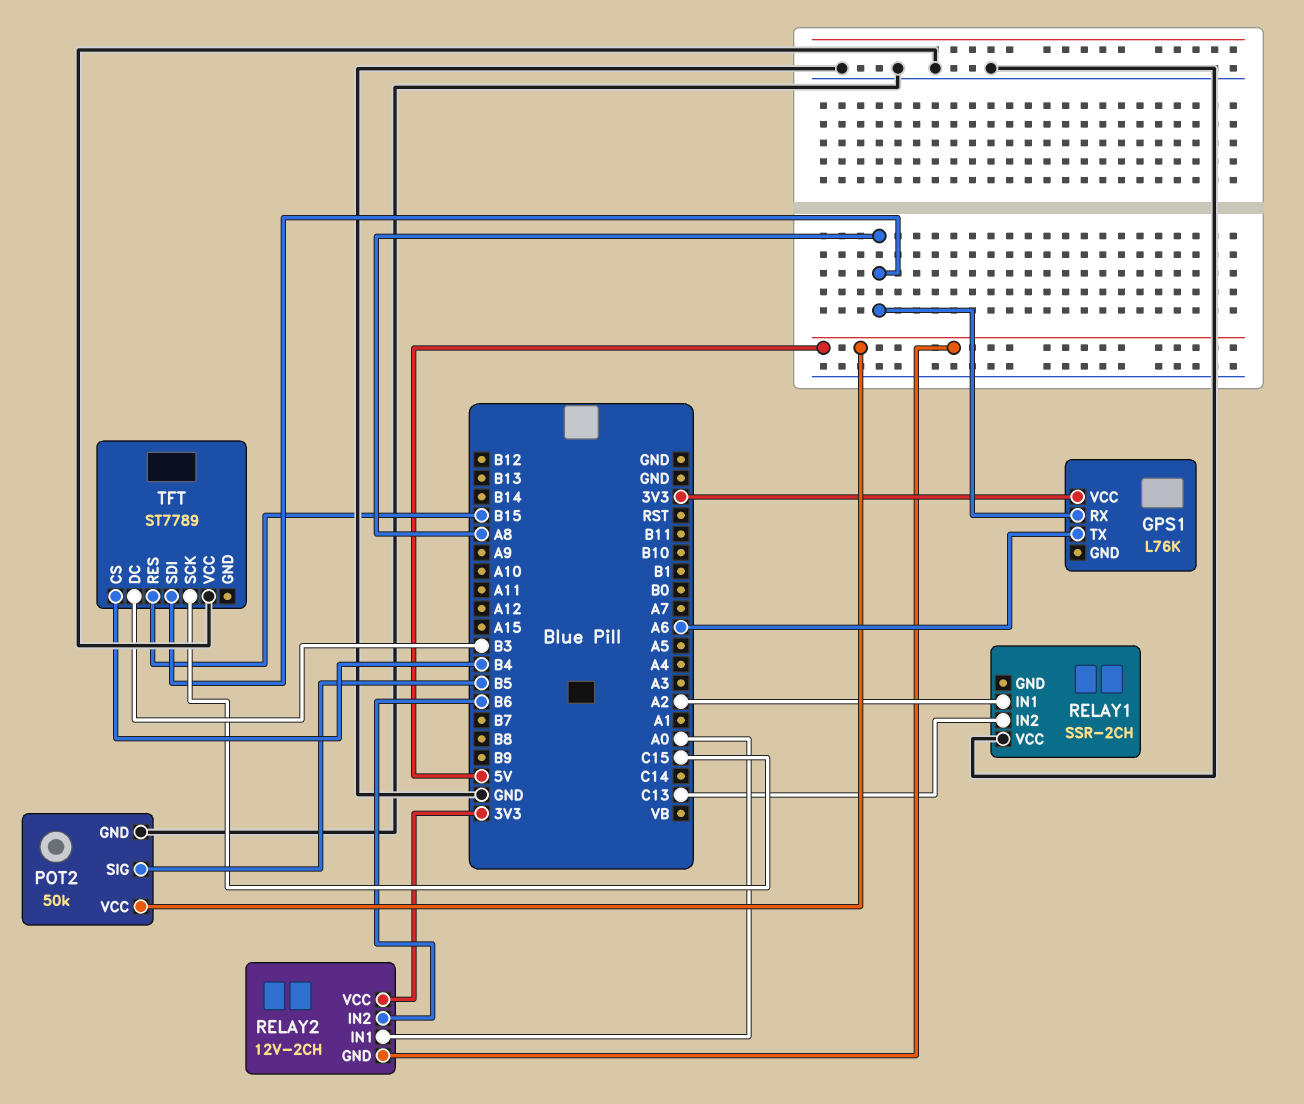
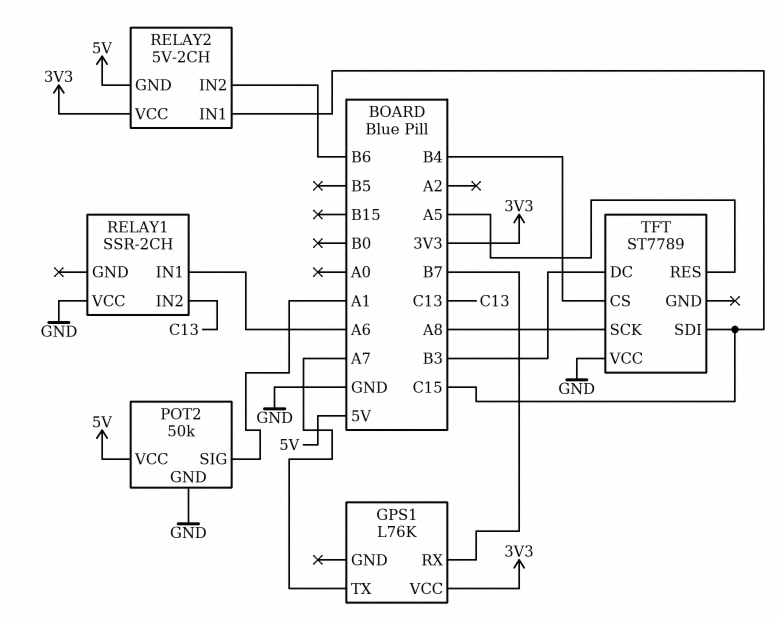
GPS1 pin RX: A8 -> B7
GPS1 pin TX: A6 -> A7
POT2 pin SIG: B5 -> A1
RELAY1 pin IN1: A2 -> A6
RELAY2: 12V-2CH -> 5V-2CH
RELAY2 pin IN1: A0 -> C15
TFT pin RES: B15 -> A5
TFT pin SCK: C15 -> A8
TFT pin SDI: A8 -> C15

